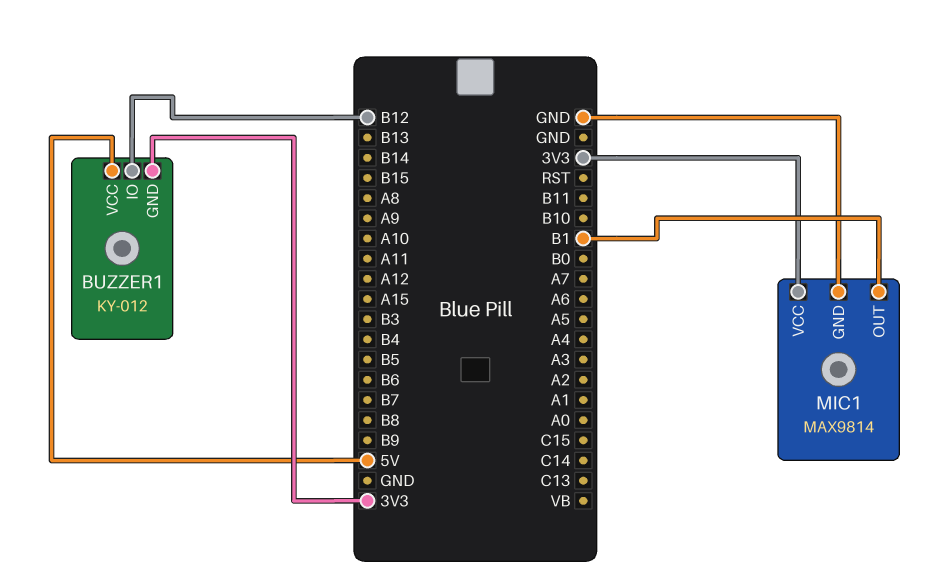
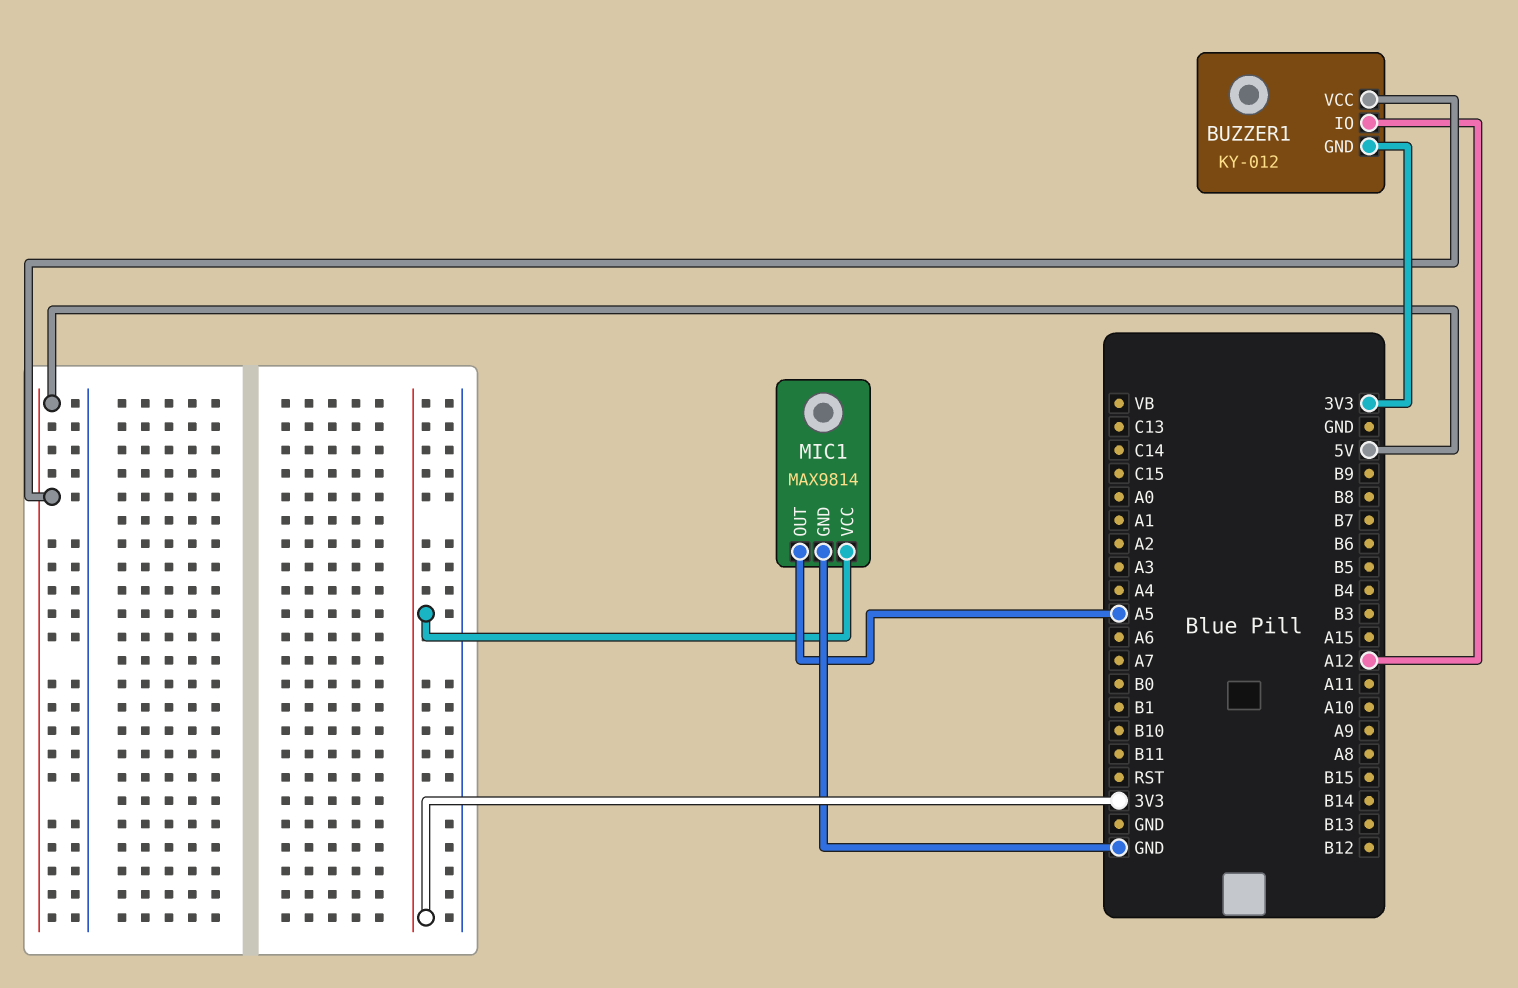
BUZZER1 pin IO: B12 -> A12
MIC1 pin OUT: B1 -> A5

